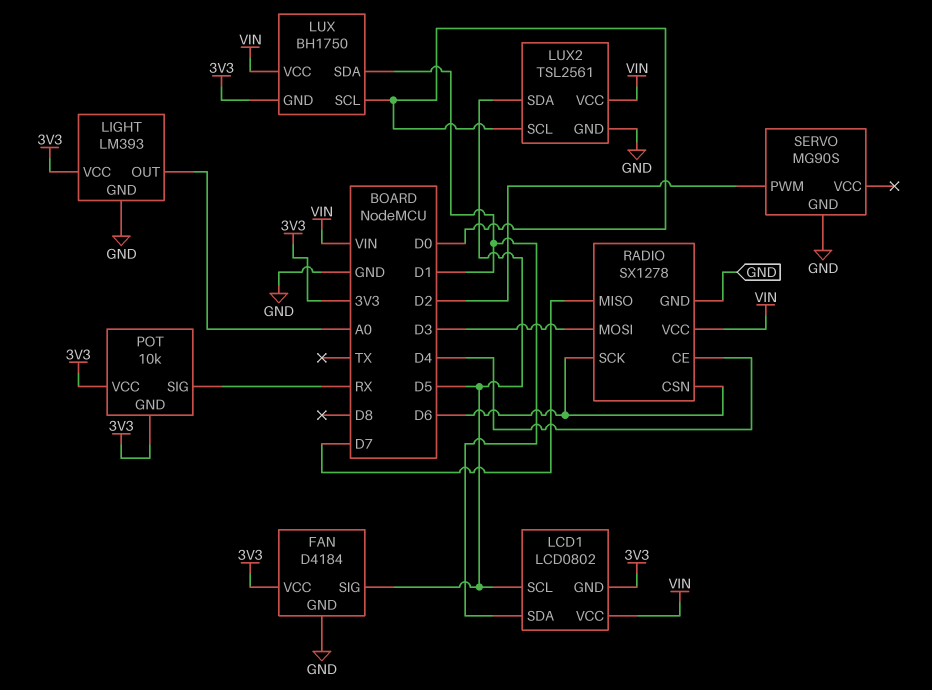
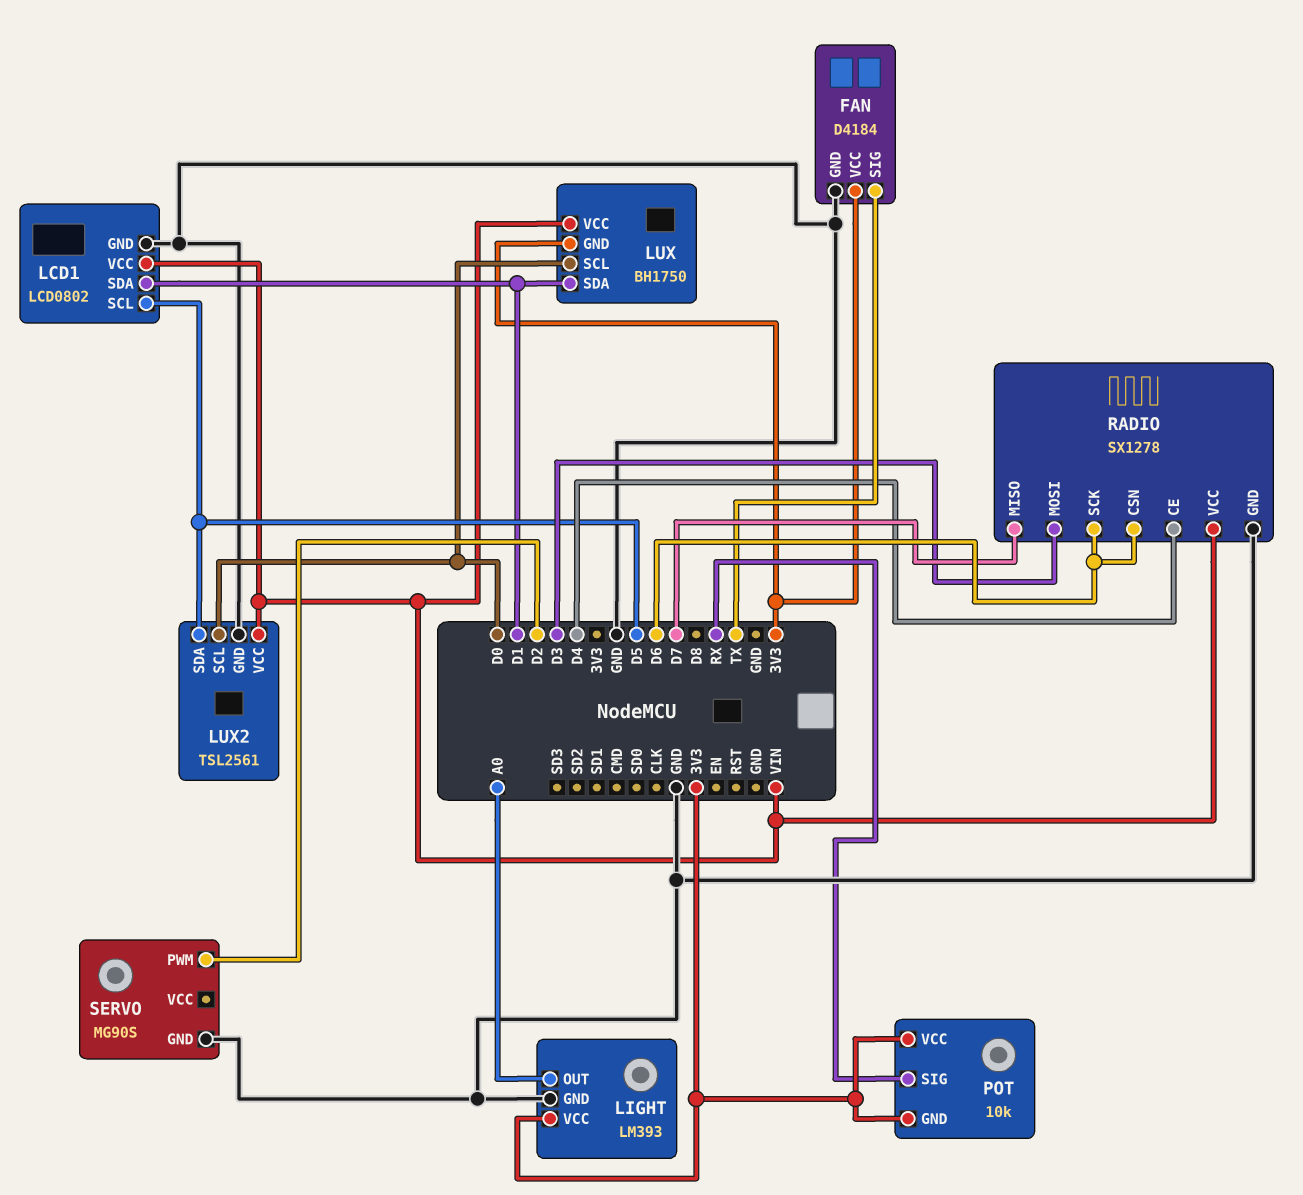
FAN pin SIG: D5 -> TX
LCD1 pin GND: 3V3 -> GND

